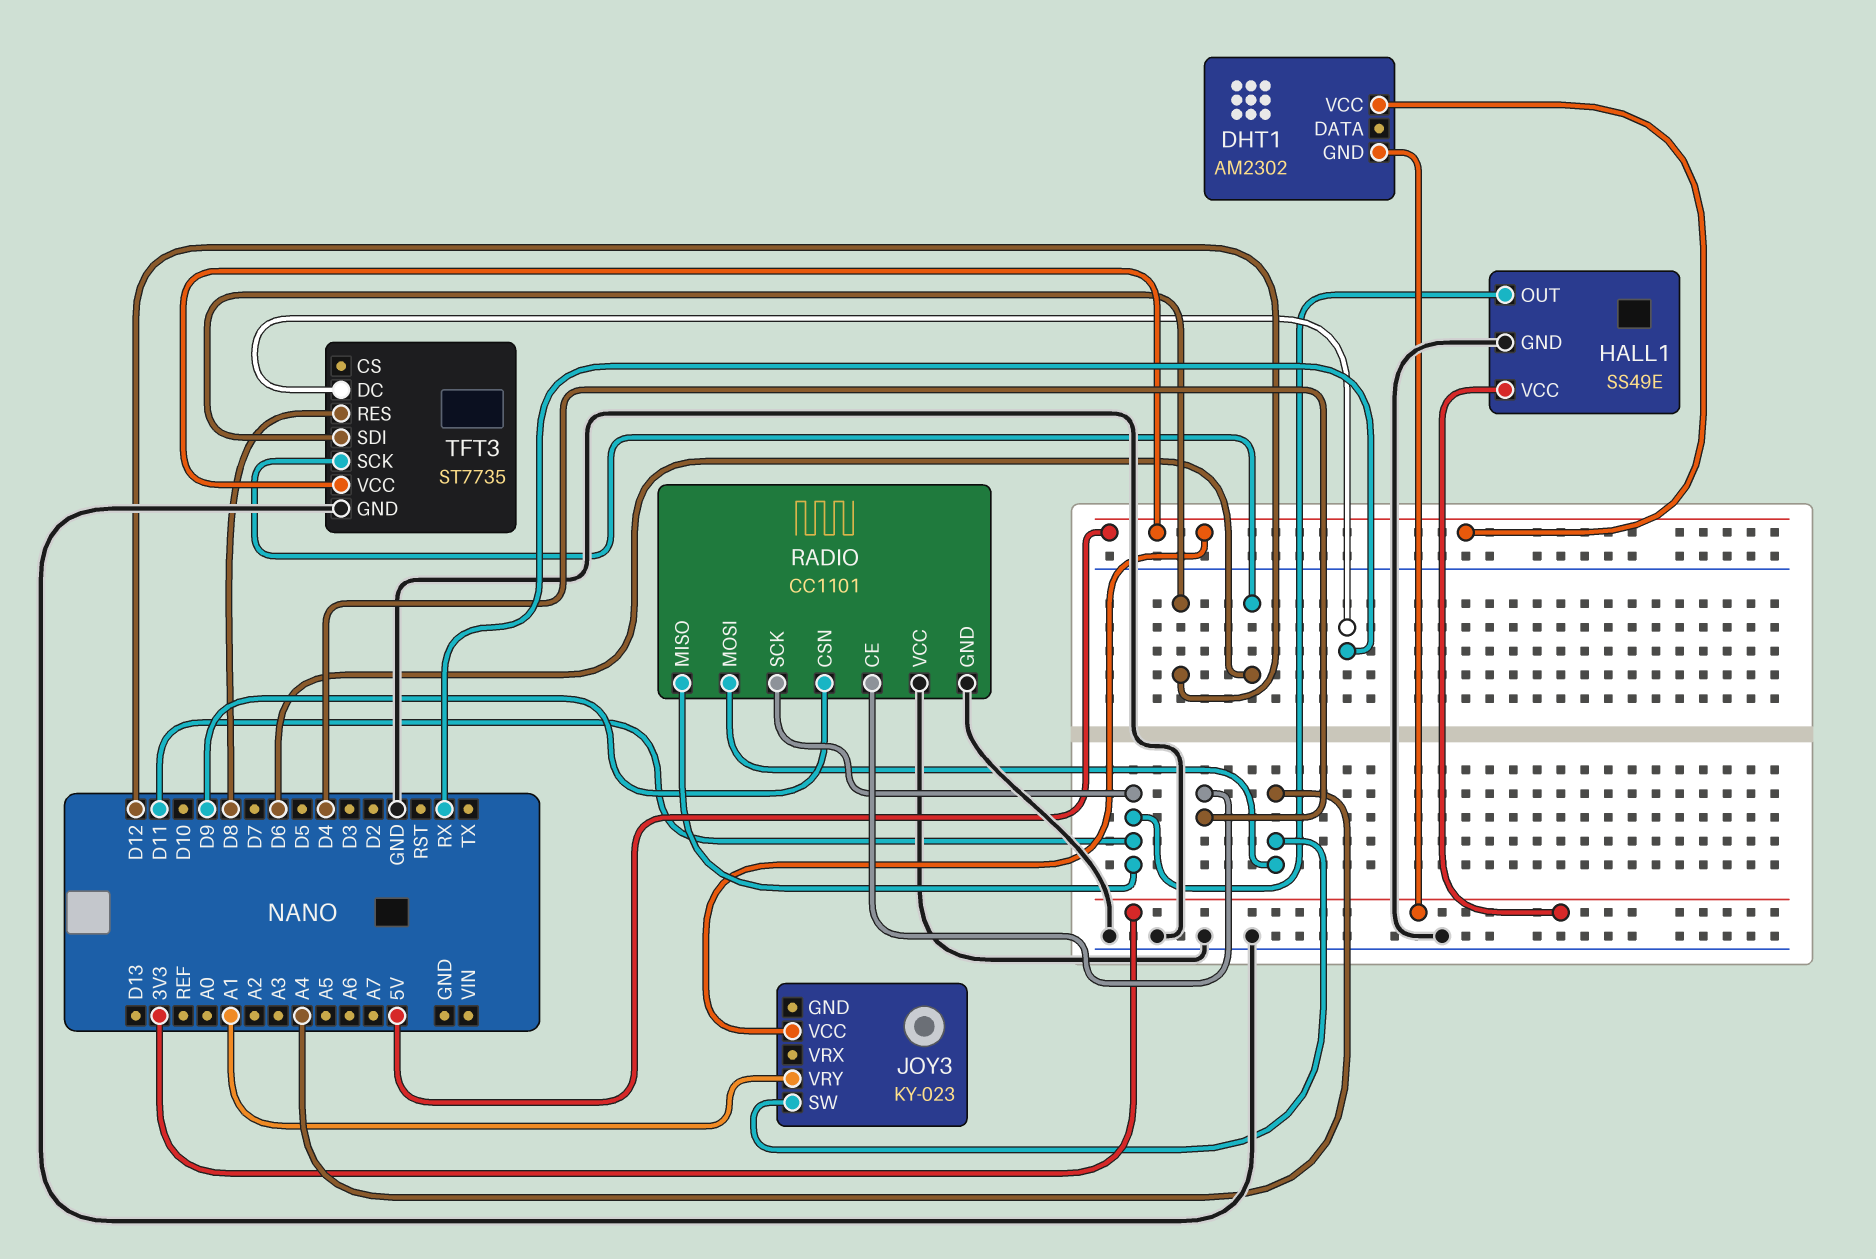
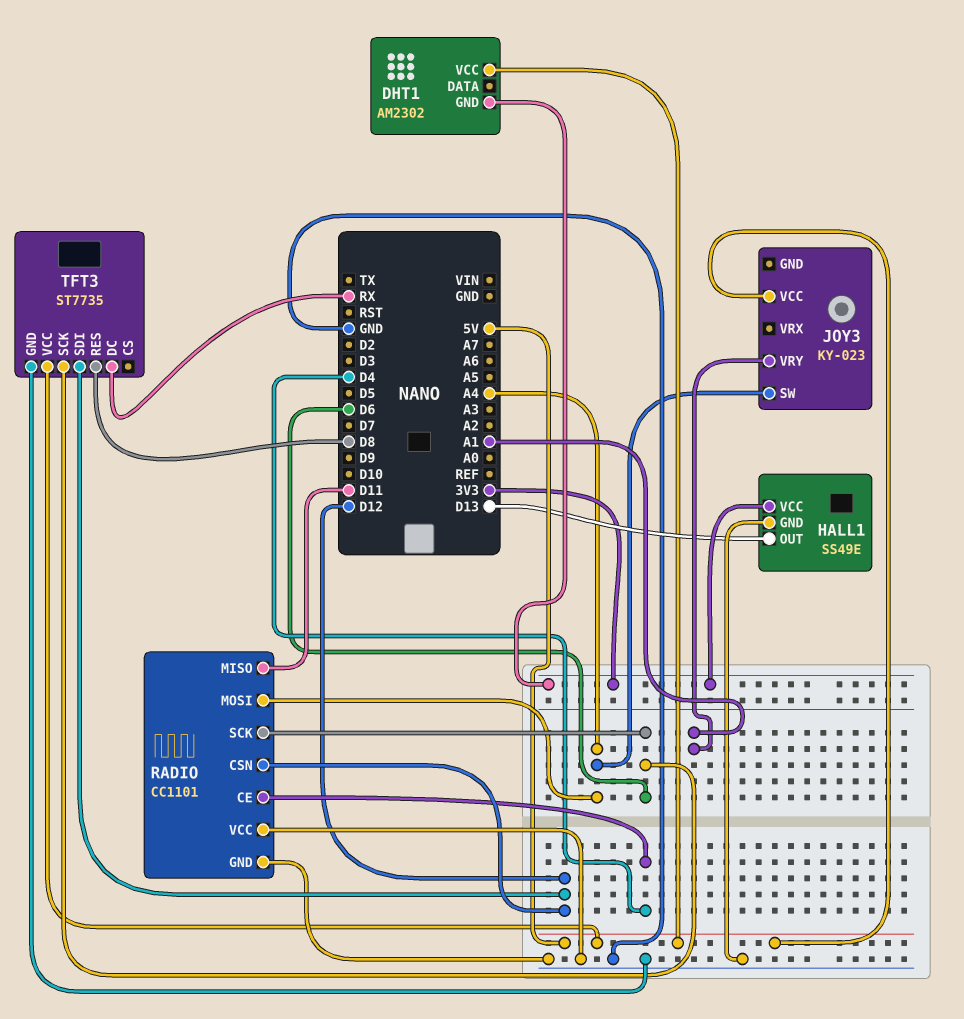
HALL1 pin OUT: D11 -> D13
RADIO pin CSN: D9 -> D12
RADIO pin SCK: D11 -> D6

